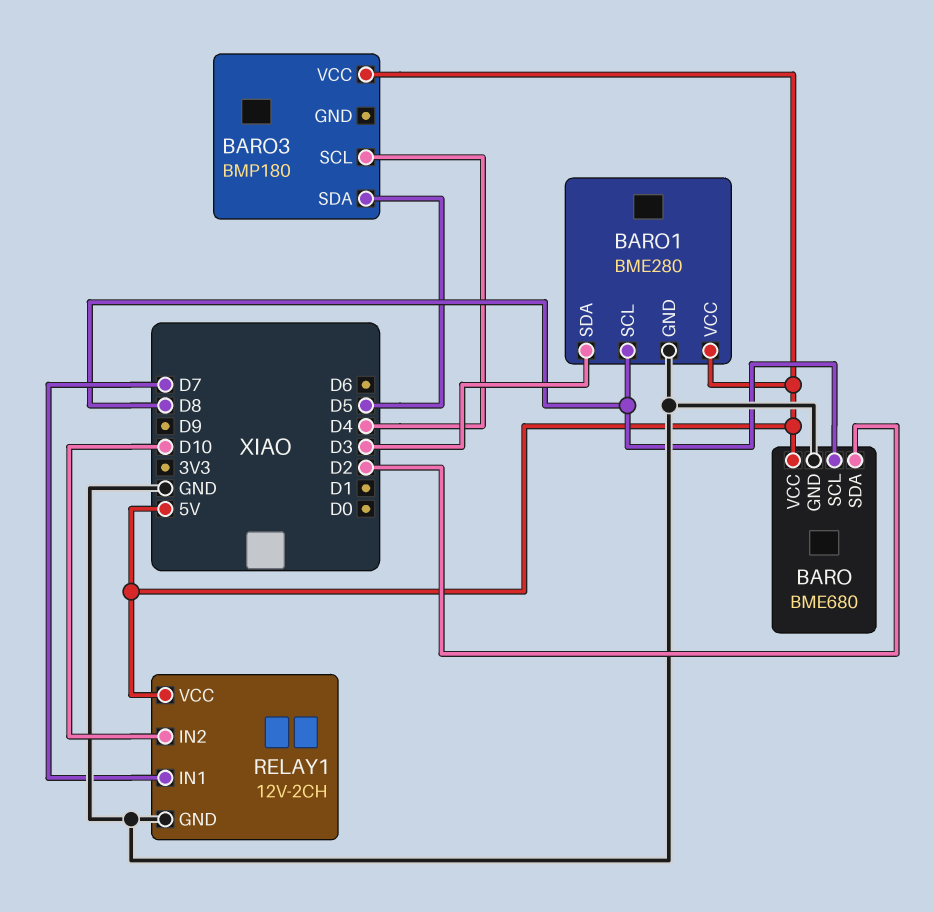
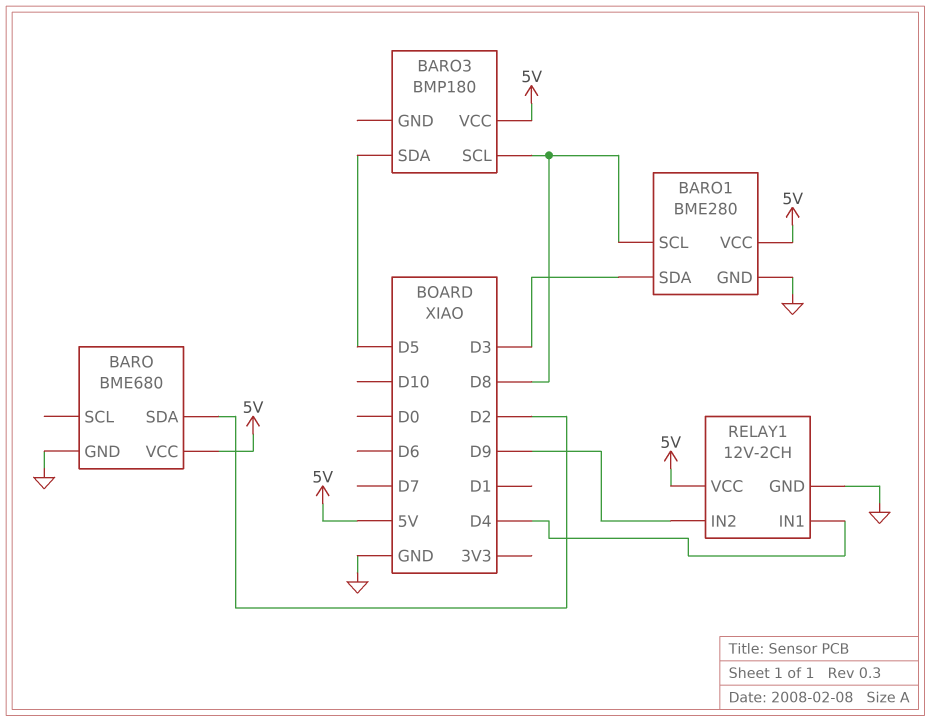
BARO pin SCL: D8 -> none
BARO3 pin SCL: D4 -> D8
RELAY1 pin IN1: D7 -> D4
RELAY1 pin IN2: D10 -> D9

